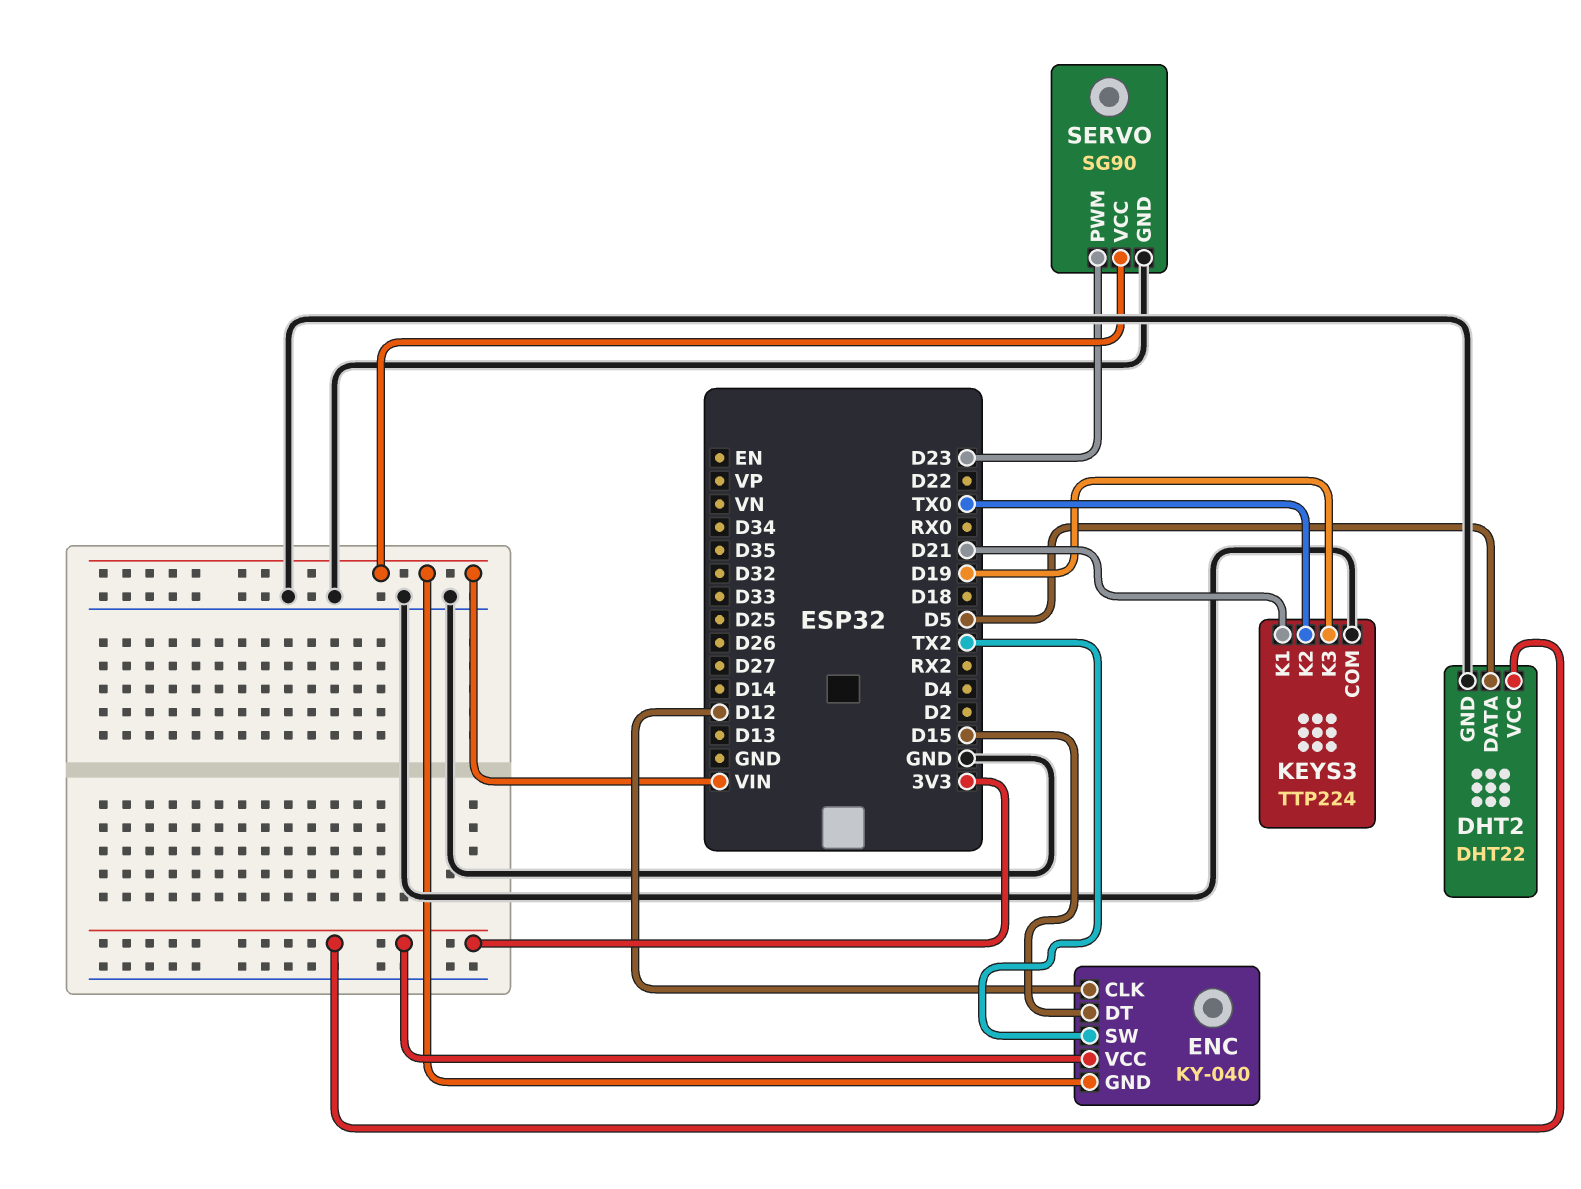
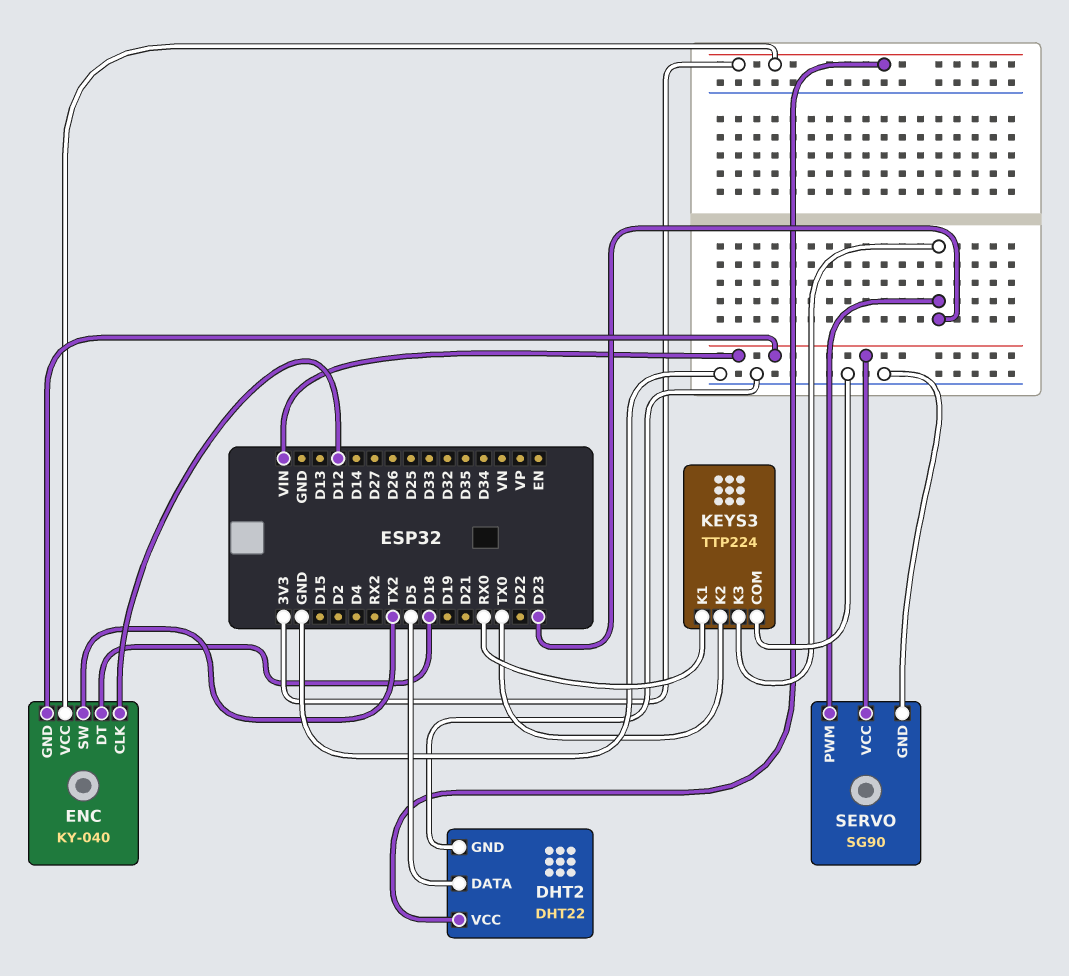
ENC pin DT: D15 -> D18
KEYS3 pin K1: D21 -> RX0
KEYS3 pin K3: D19 -> D23

